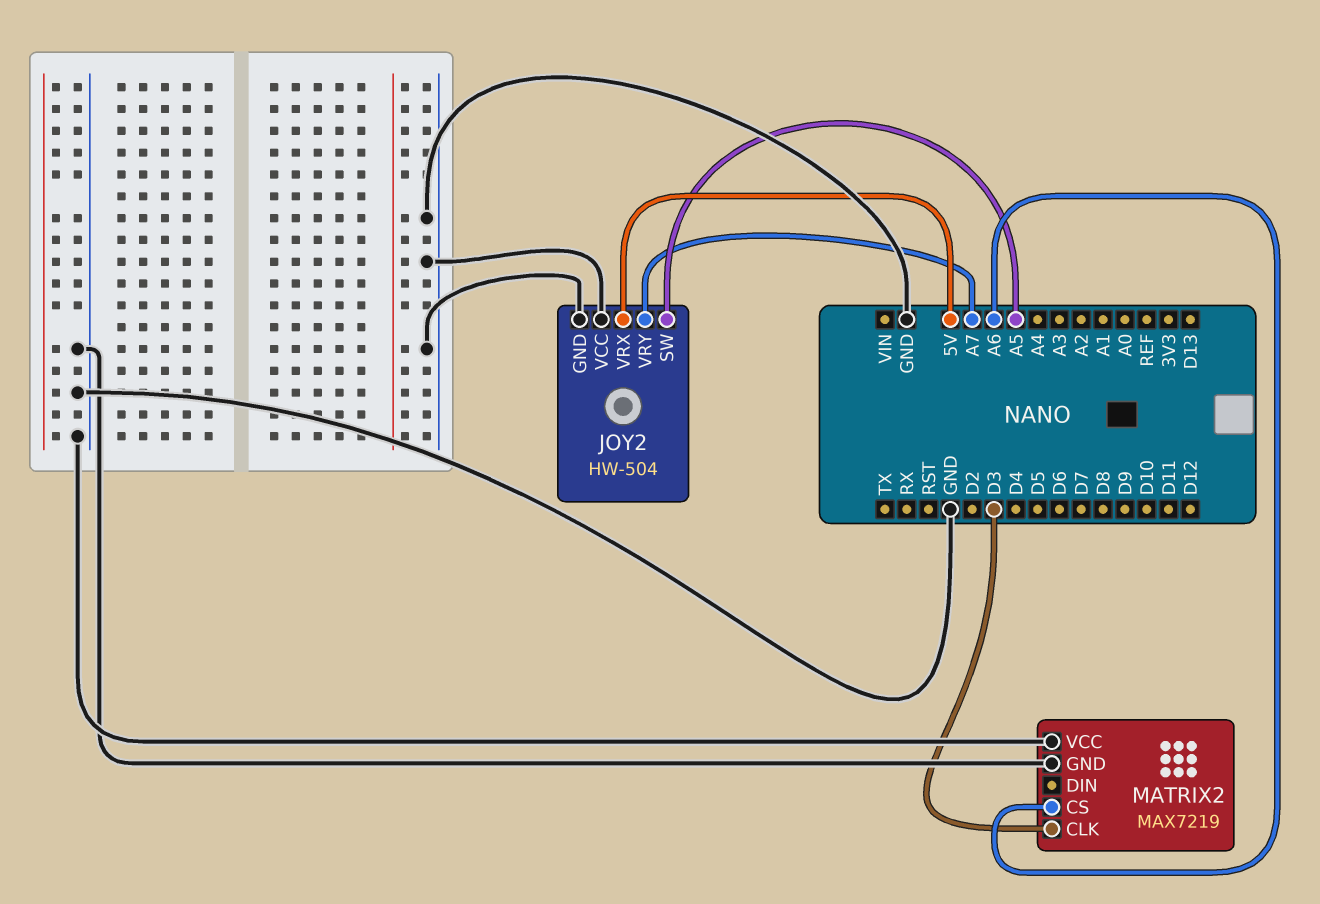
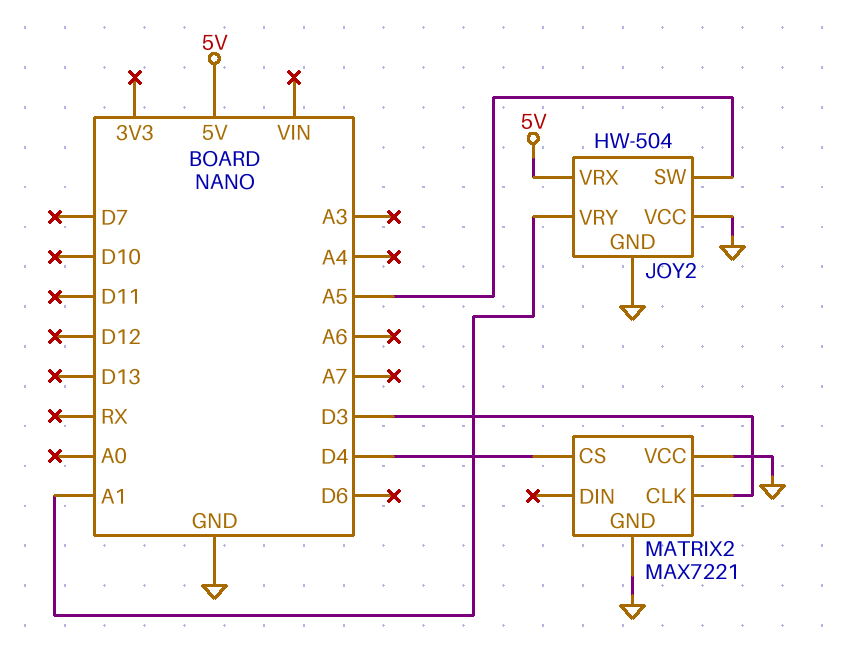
JOY2 pin VRY: A7 -> A1
MATRIX2: MAX7219 -> MAX7221
MATRIX2 pin CS: A6 -> D4

